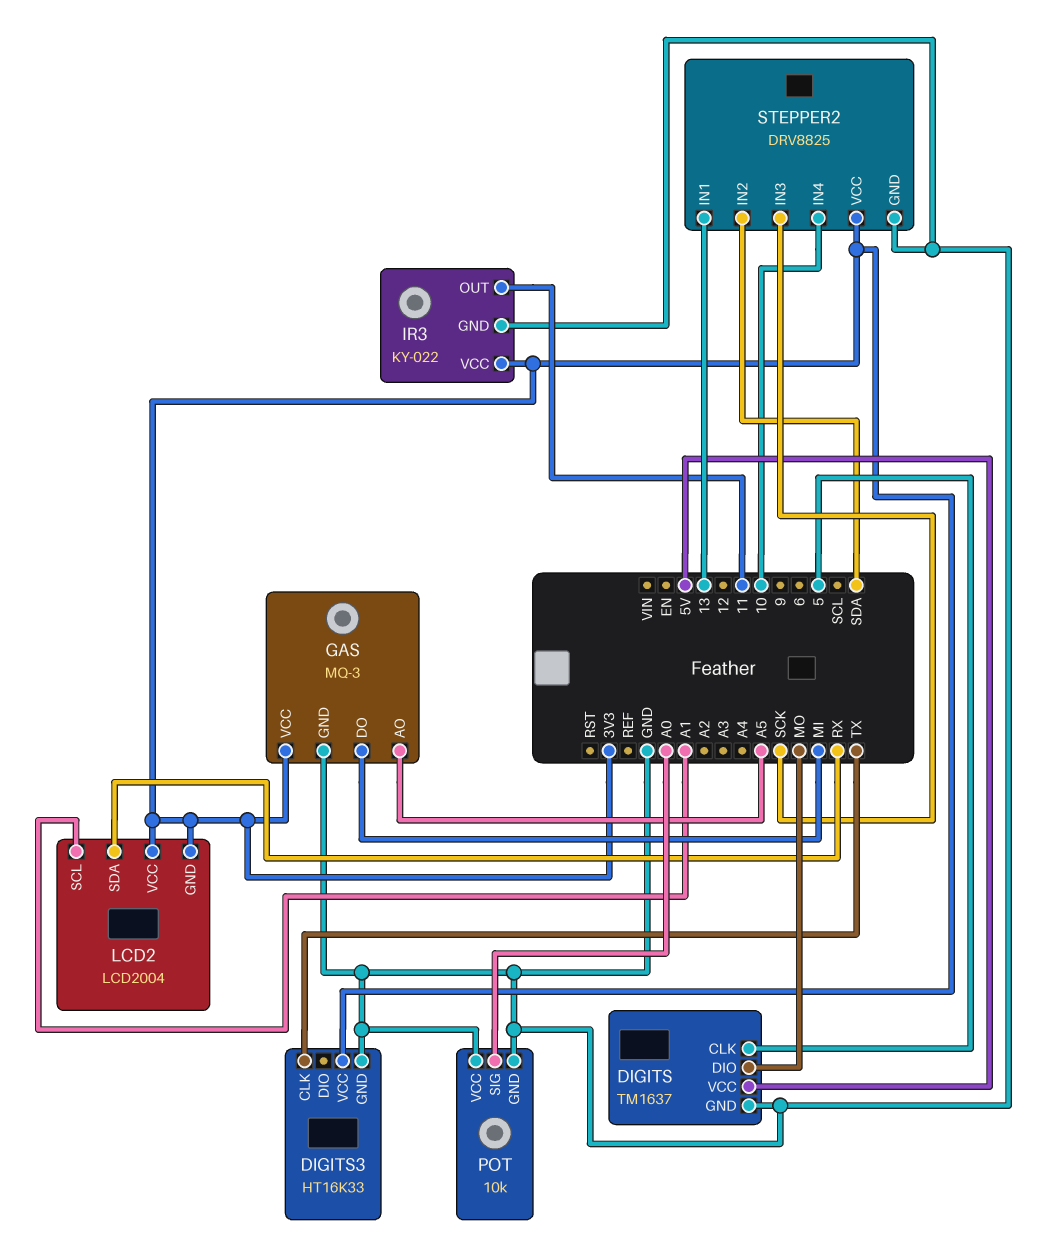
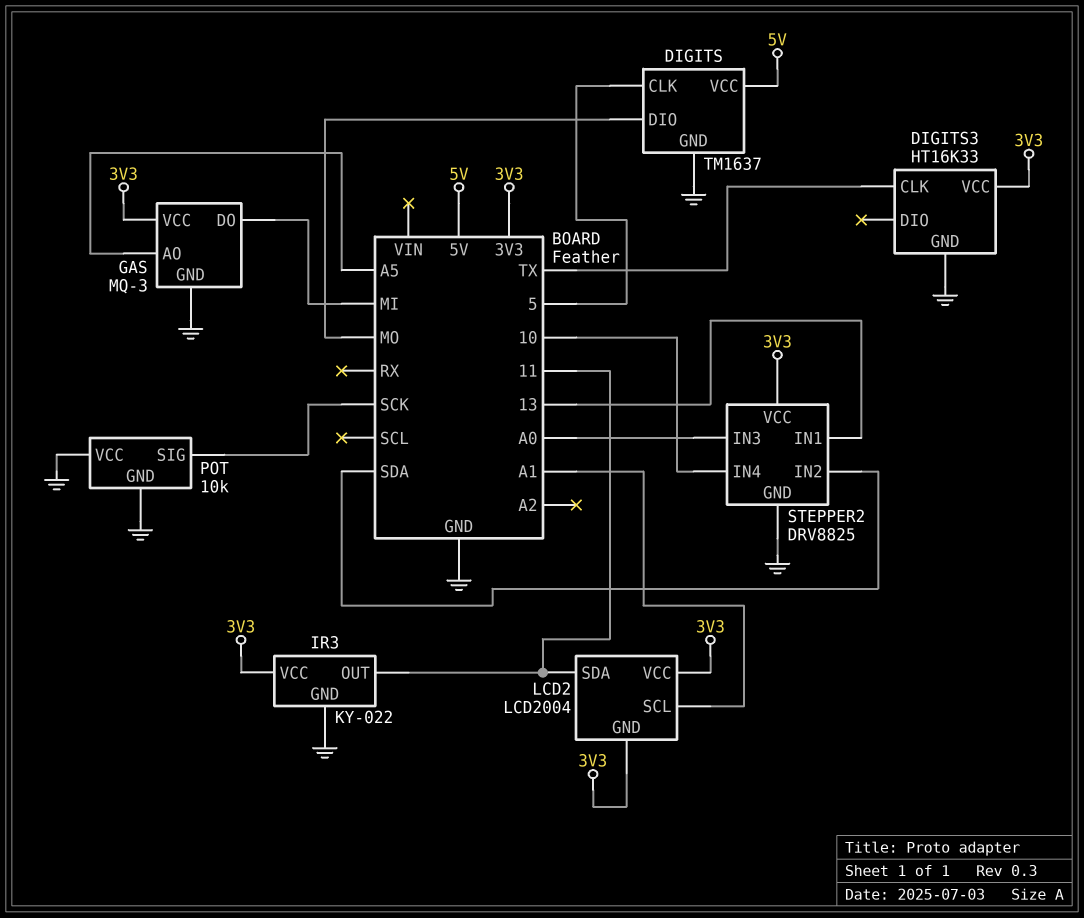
LCD2 pin SDA: RX -> 11
POT pin SIG: A0 -> SCK
STEPPER2 pin IN3: SCK -> A0

